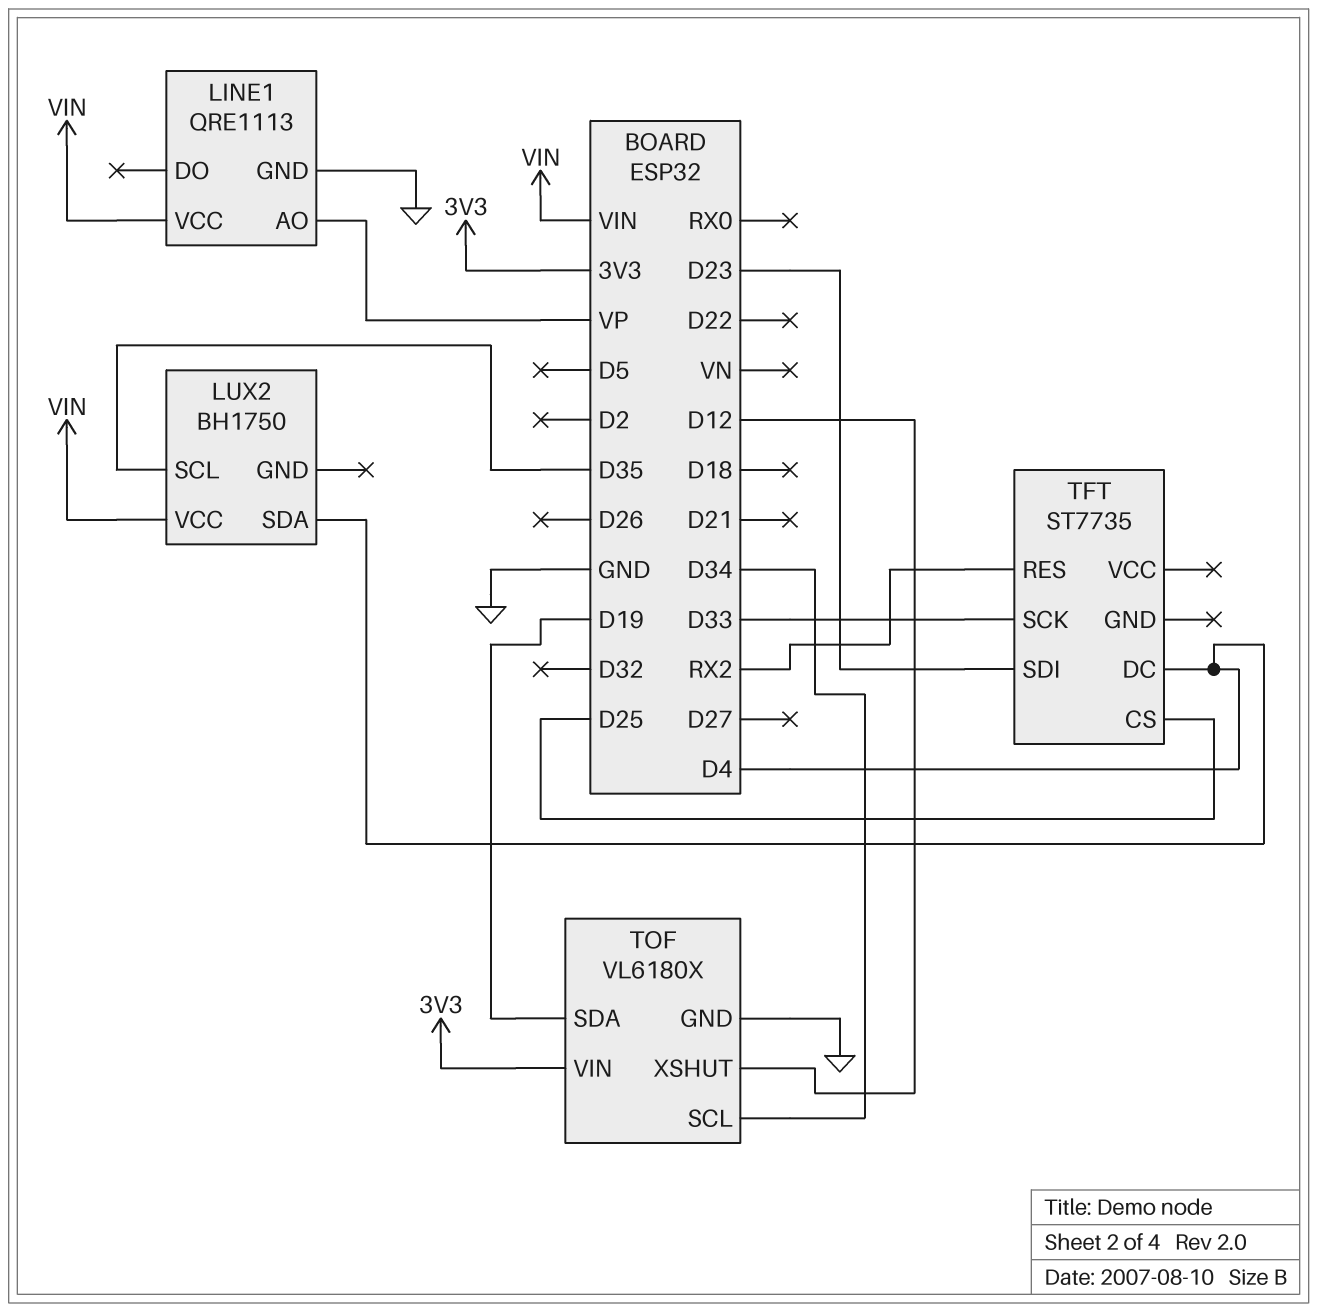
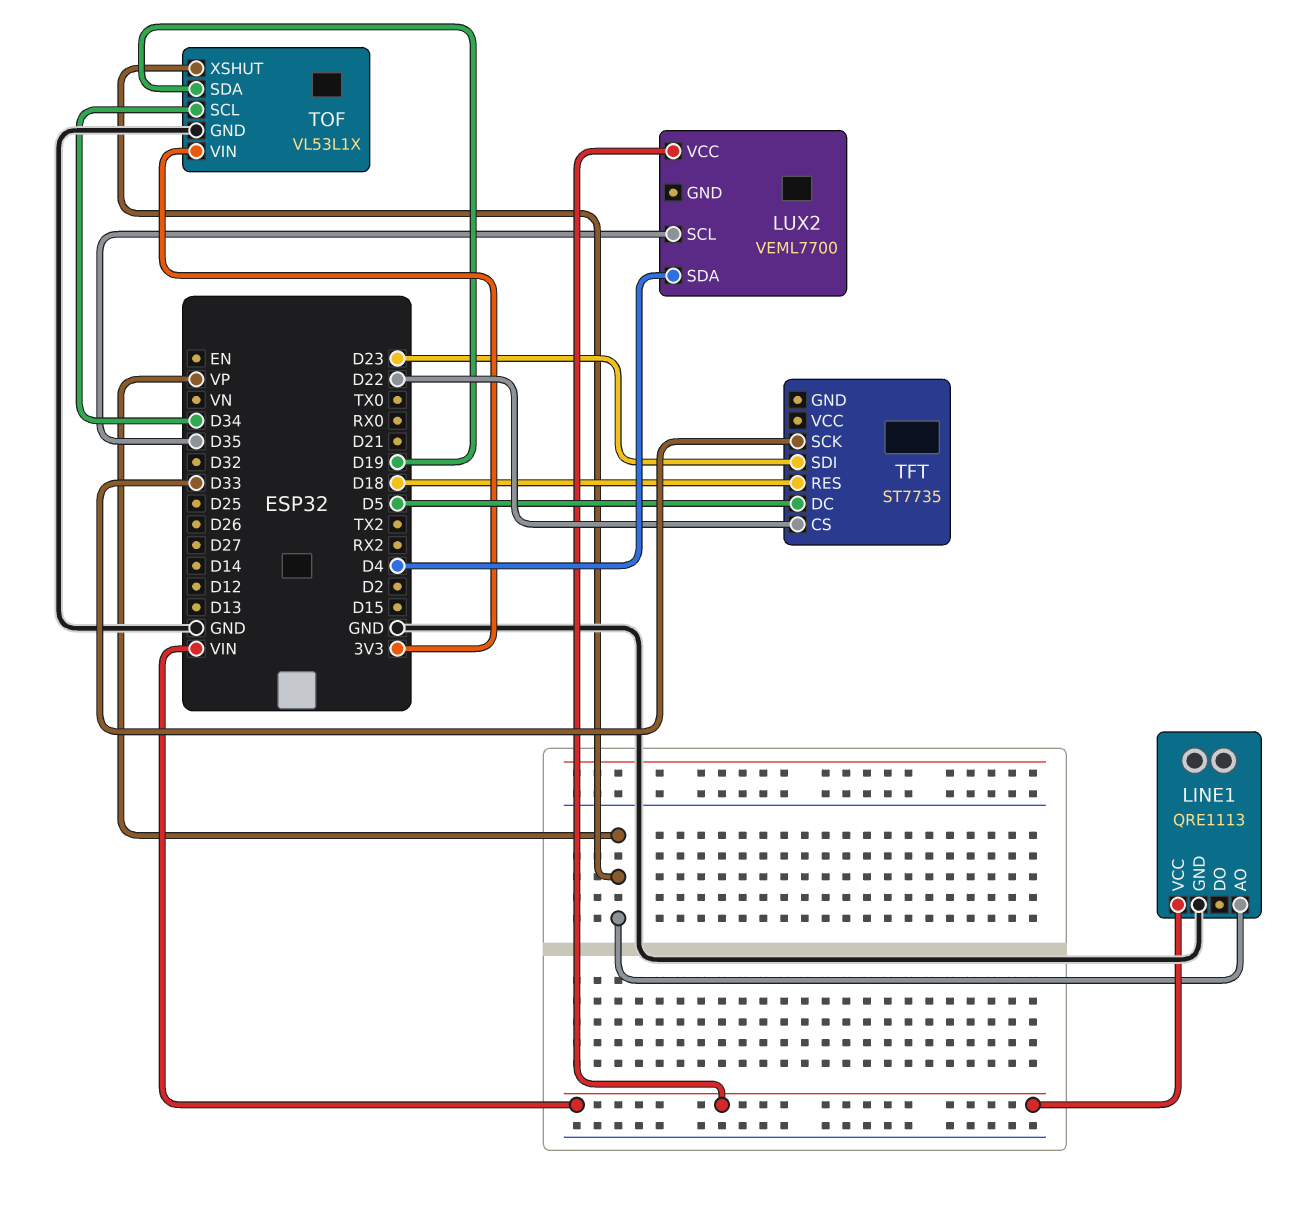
LUX2: BH1750 -> VEML7700
TFT pin CS: D25 -> D22
TFT pin DC: D4 -> D5
TFT pin RES: RX2 -> D18
TOF: VL6180X -> VL53L1X
TOF pin XSHUT: D12 -> VP

